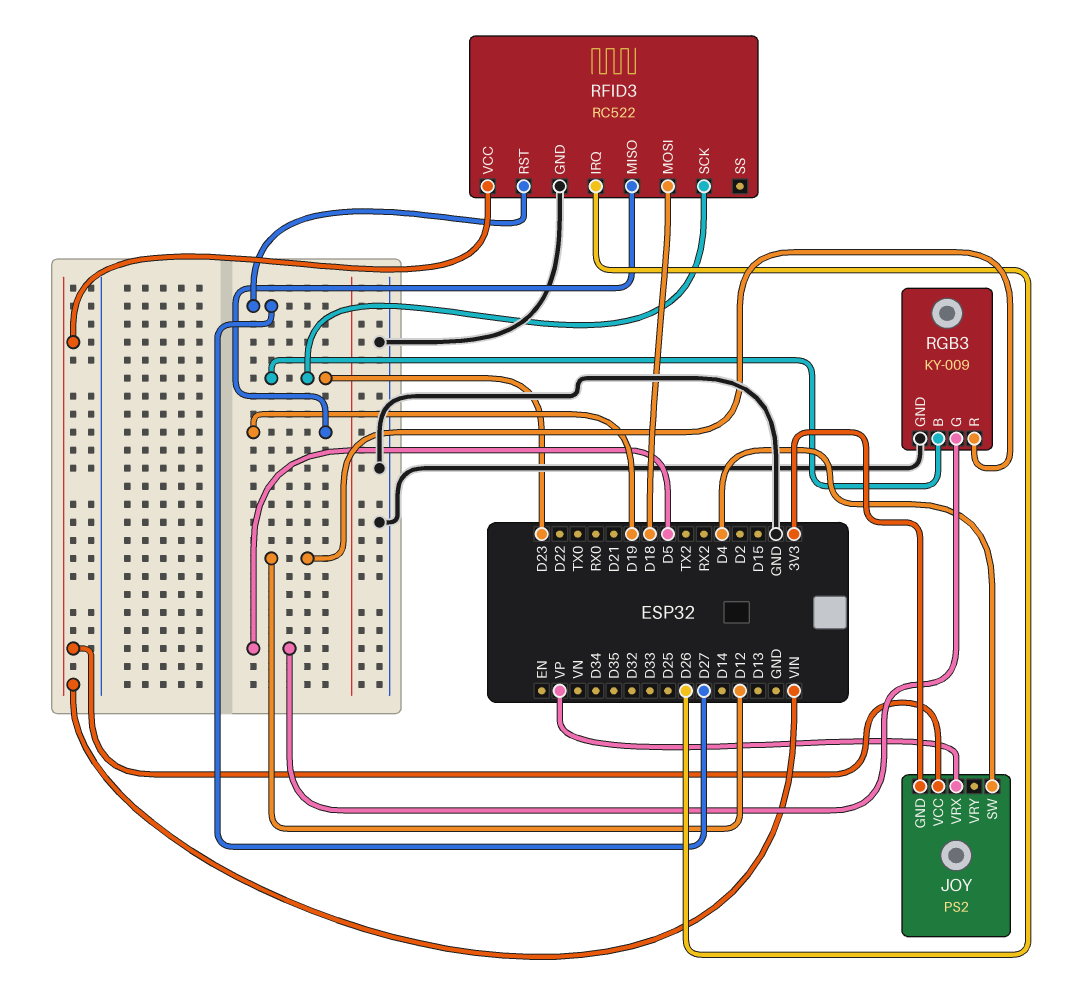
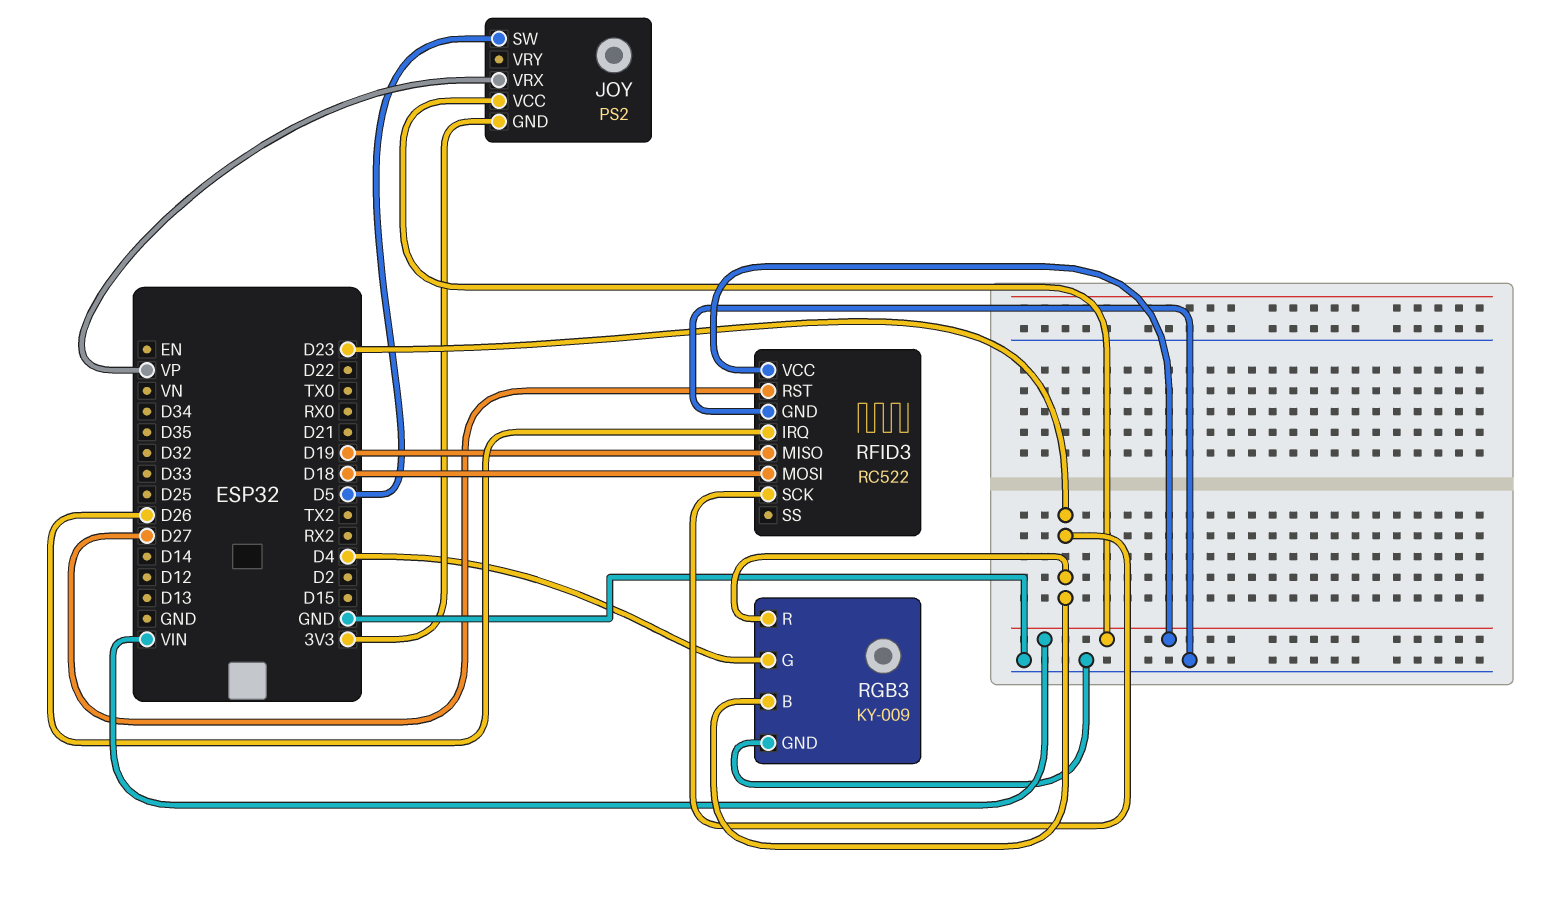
JOY pin SW: D4 -> D5
RGB3 pin G: D5 -> D4
RGB3 pin R: D12 -> D23

